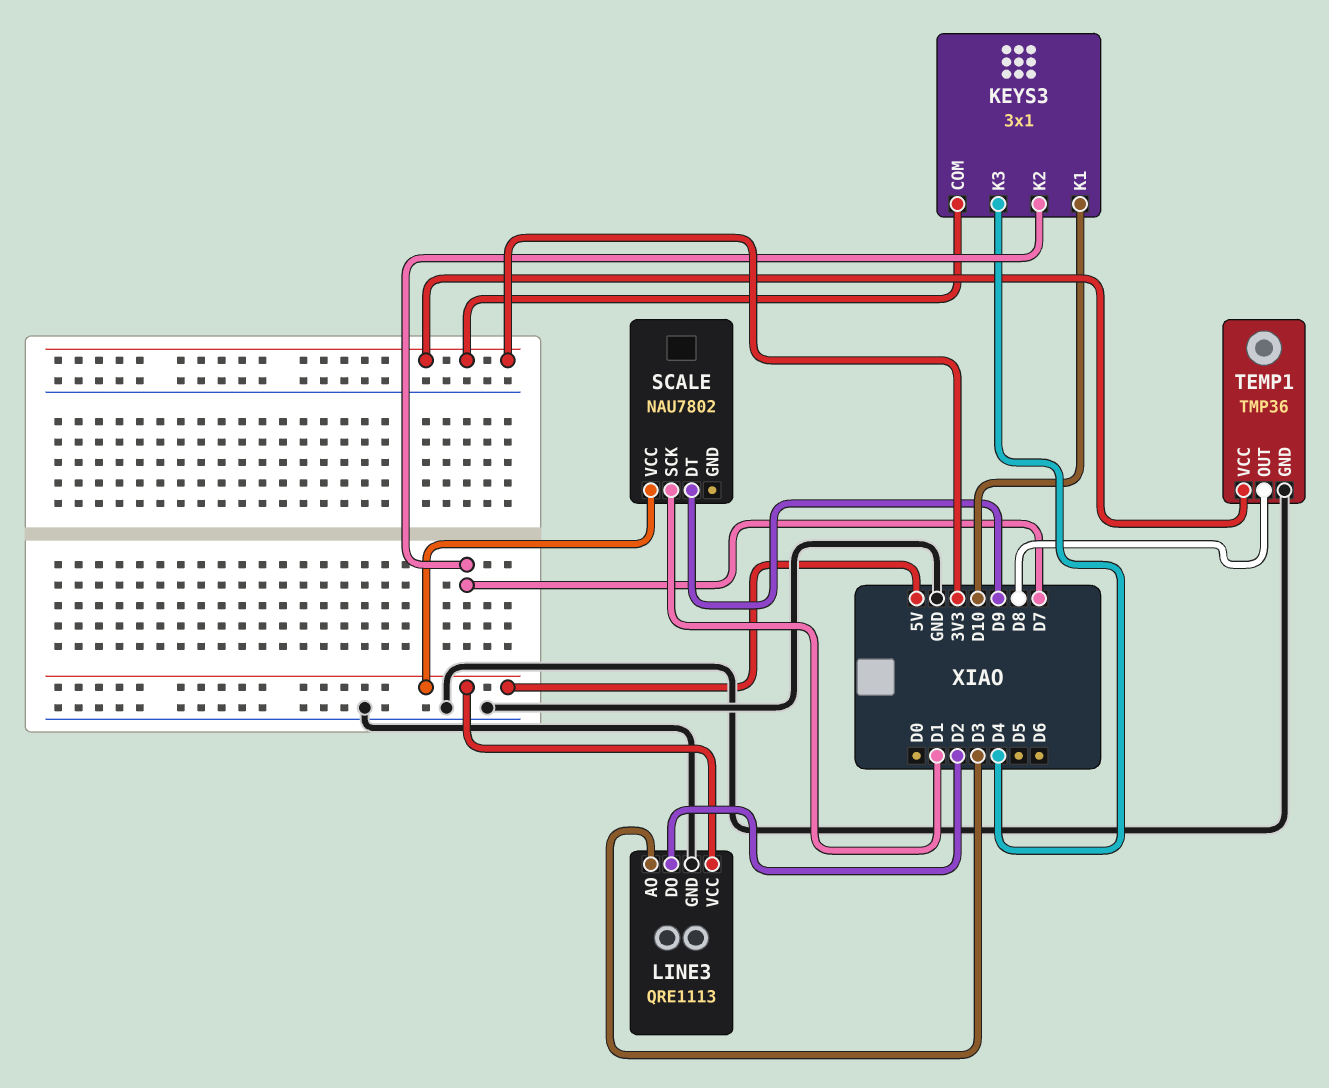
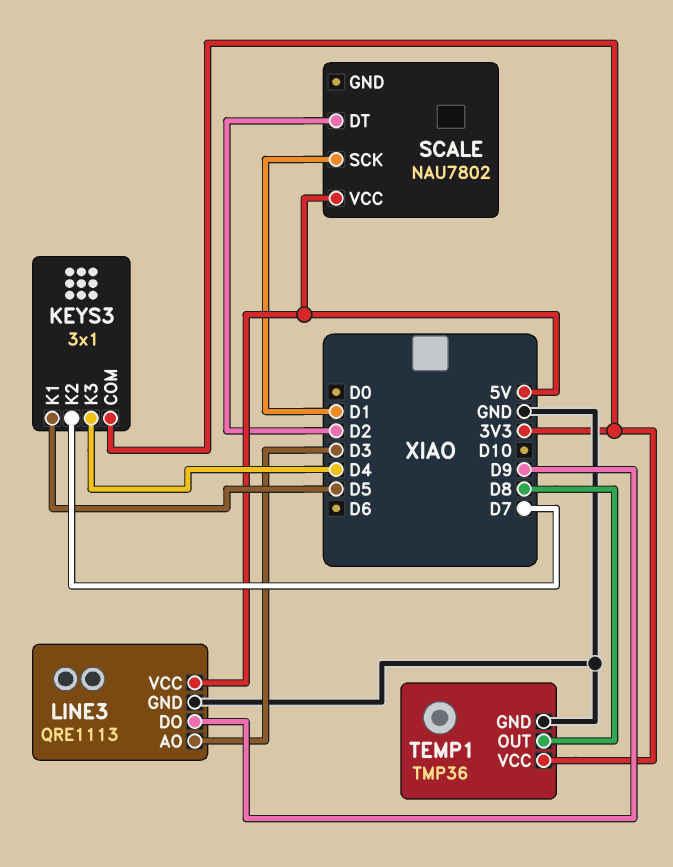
KEYS3 pin K1: D10 -> D5
LINE3 pin DO: D2 -> D9
SCALE pin DT: D9 -> D2

